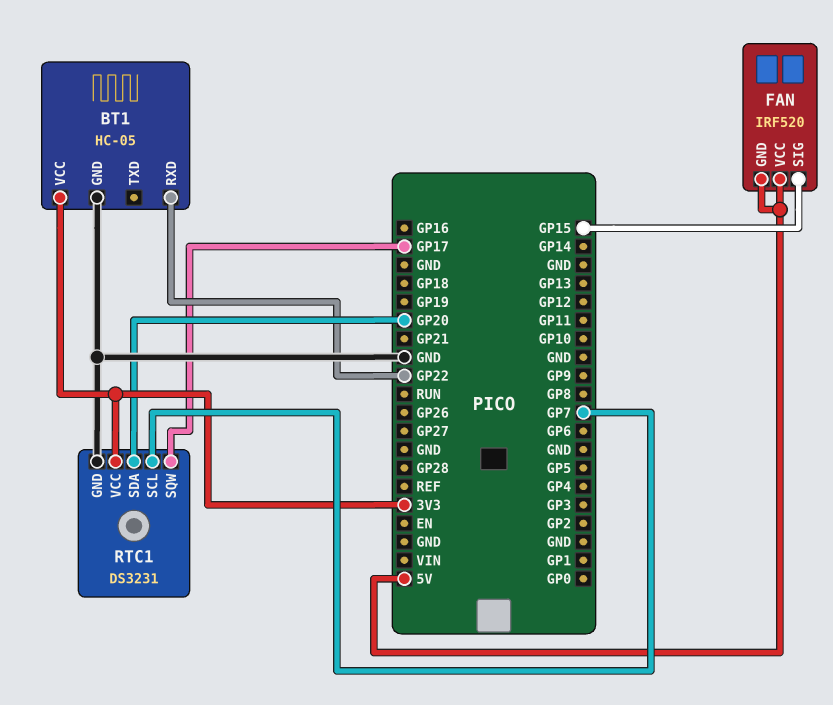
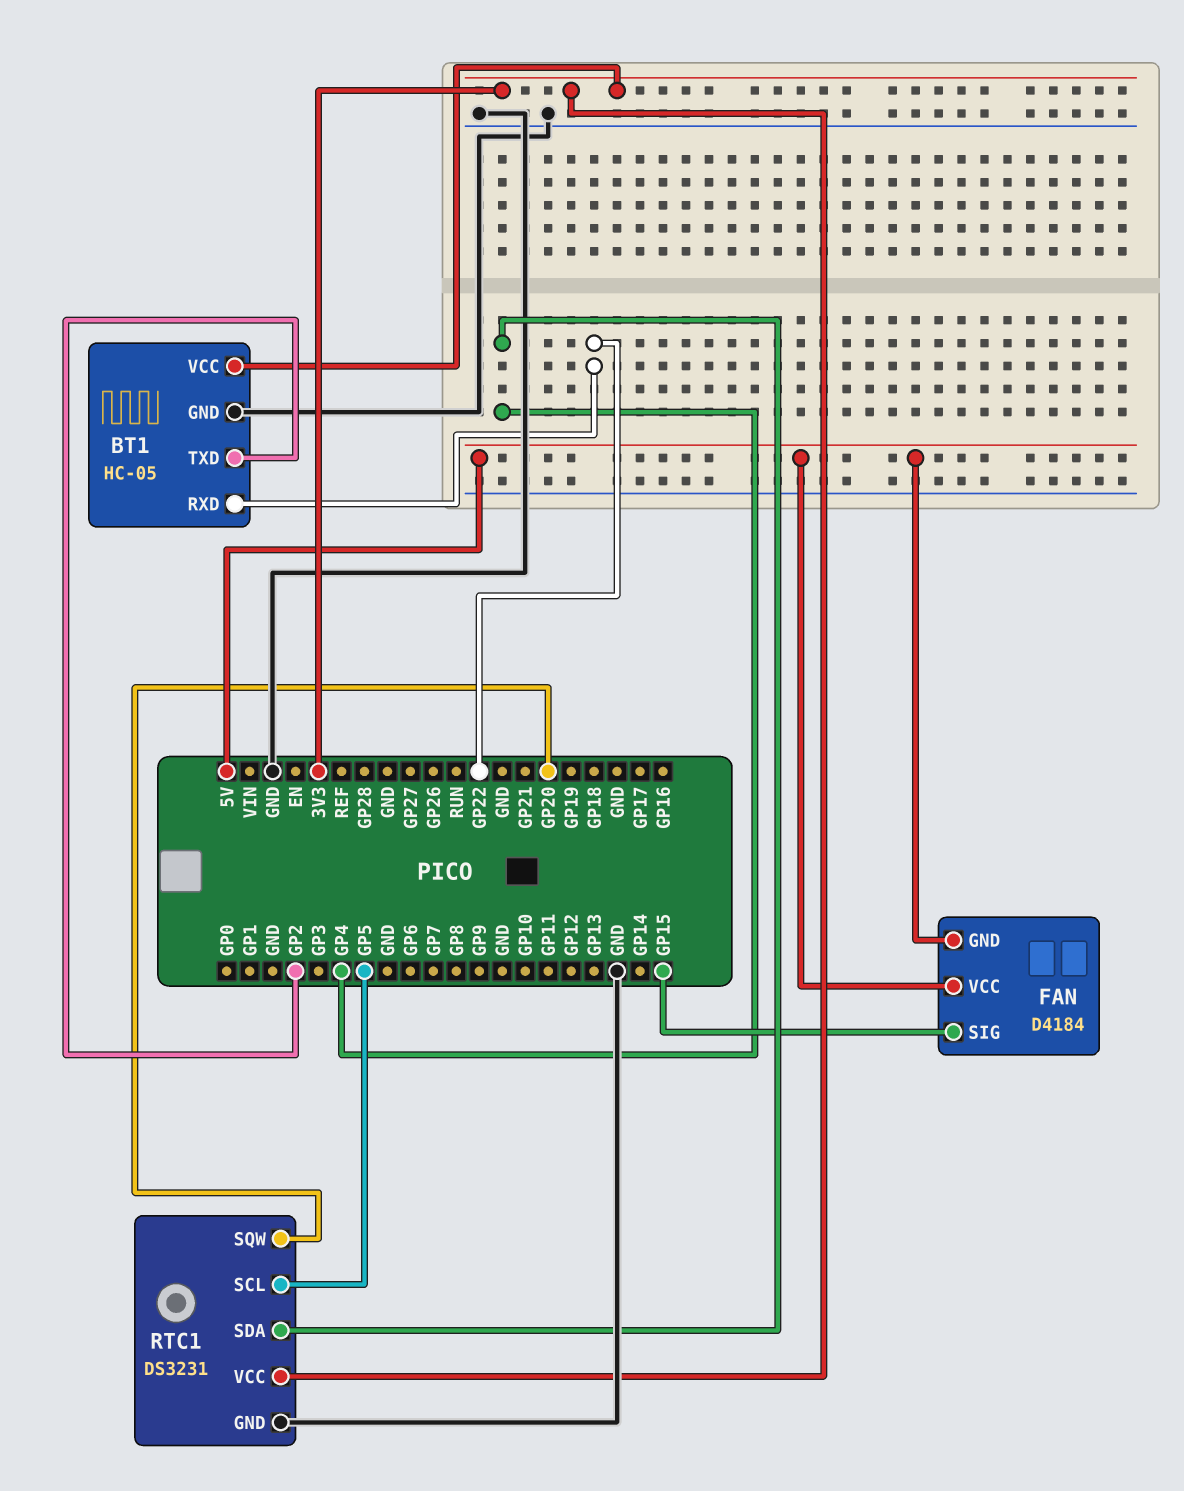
BT1 pin TXD: none -> GP2
FAN: IRF520 -> D4184
RTC1 pin SCL: GP7 -> GP5
RTC1 pin SDA: GP20 -> GP4
RTC1 pin SQW: GP17 -> GP20

